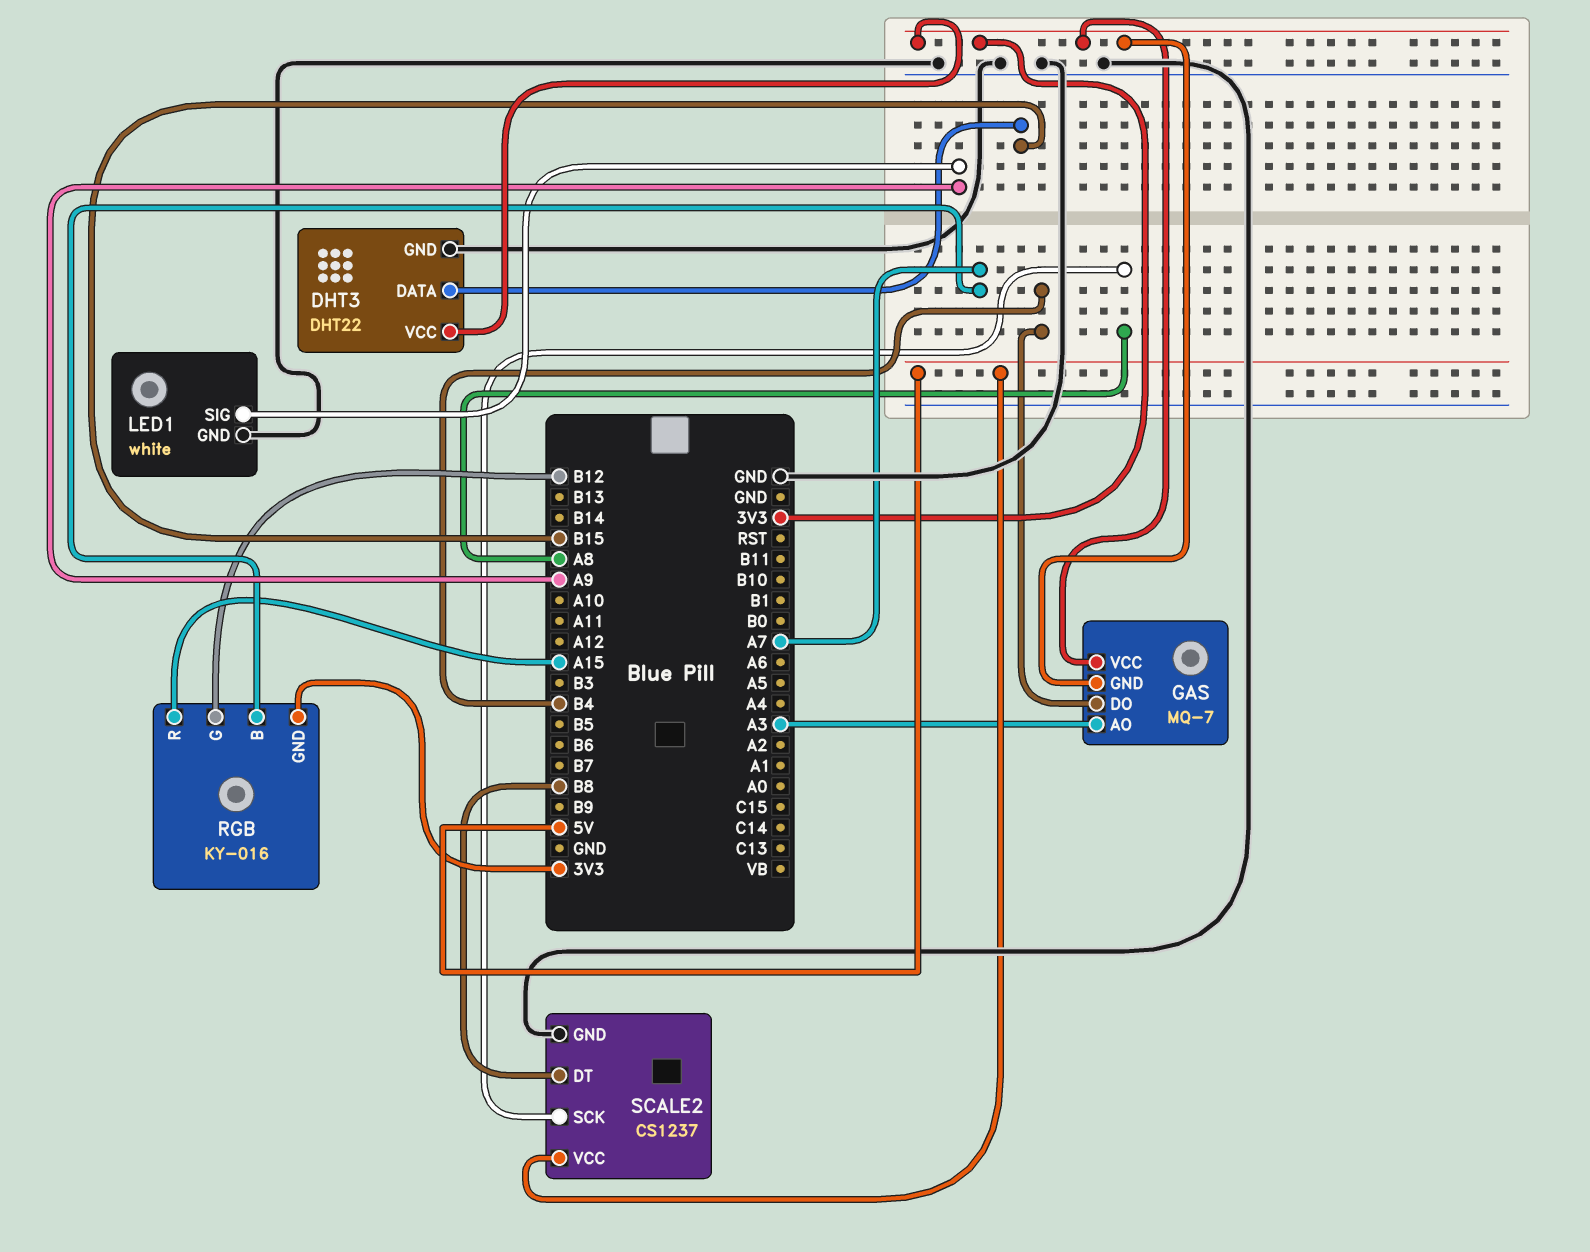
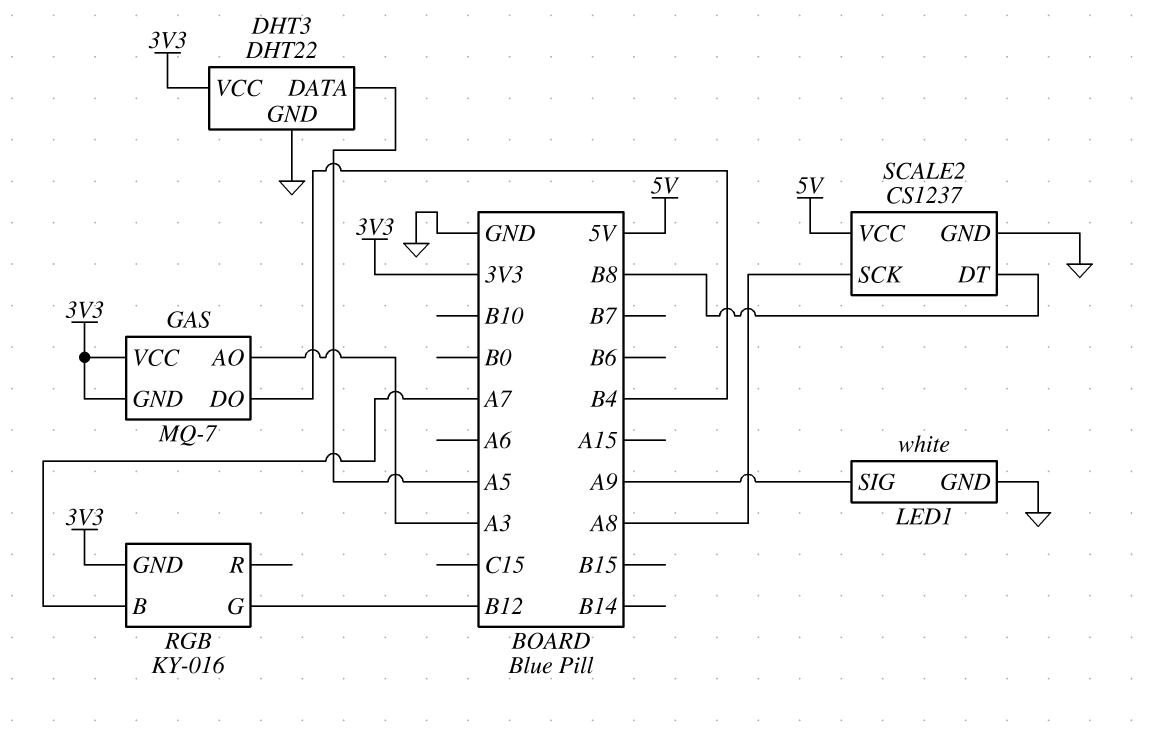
DHT3 pin DATA: B15 -> A5
RGB pin R: A15 -> none

